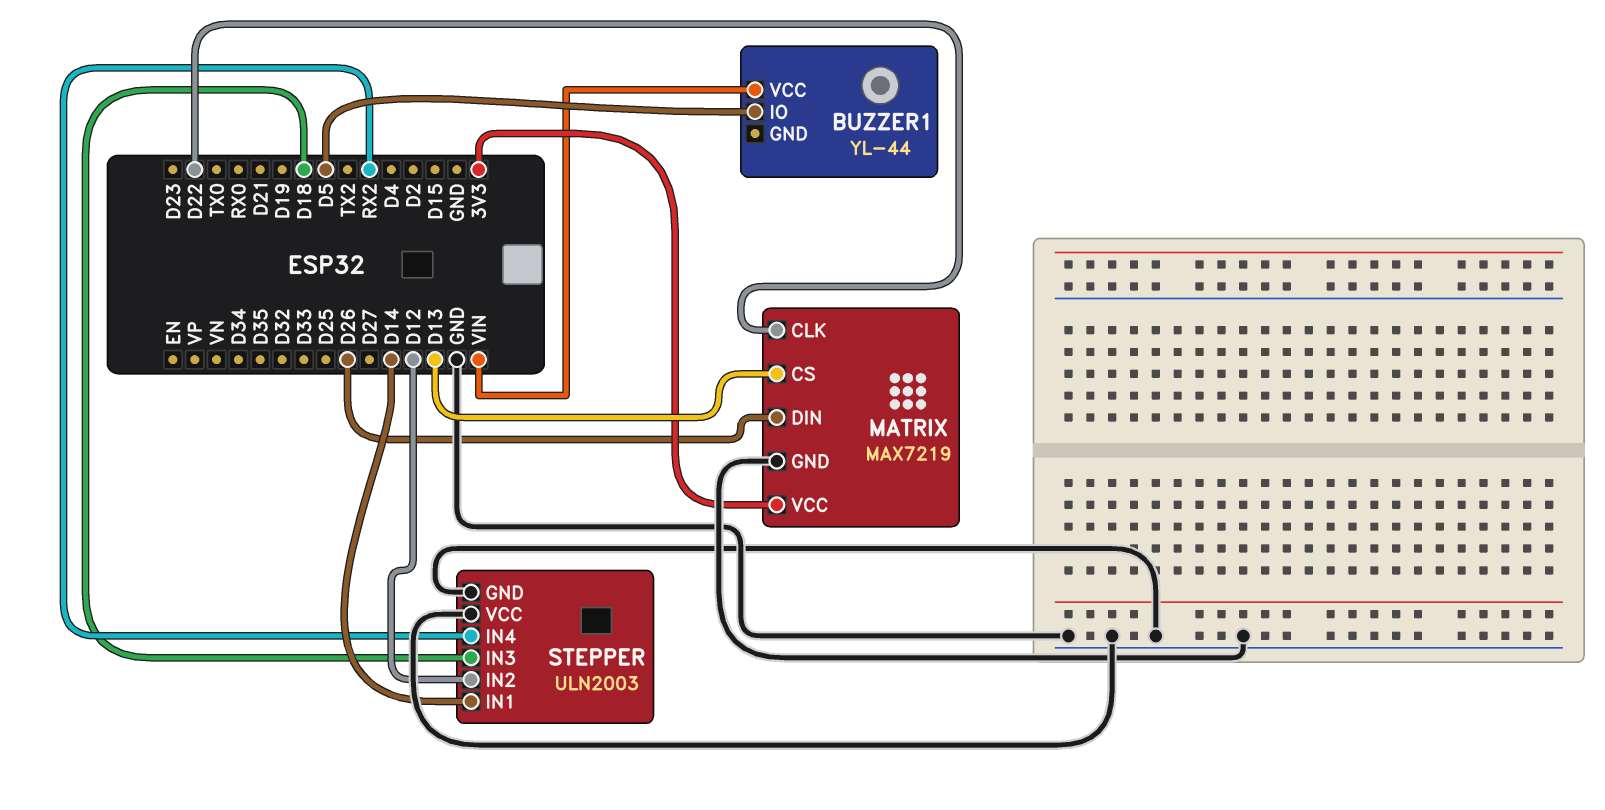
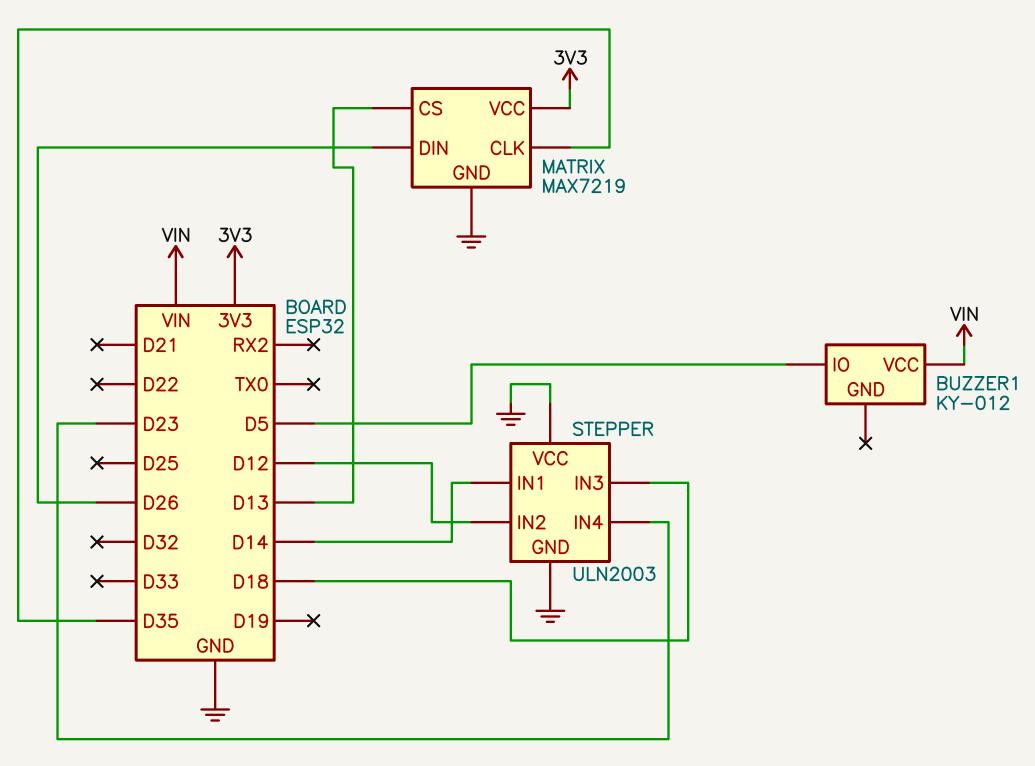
BUZZER1: YL-44 -> KY-012
MATRIX pin CLK: D22 -> D35
STEPPER pin IN4: RX2 -> D23

